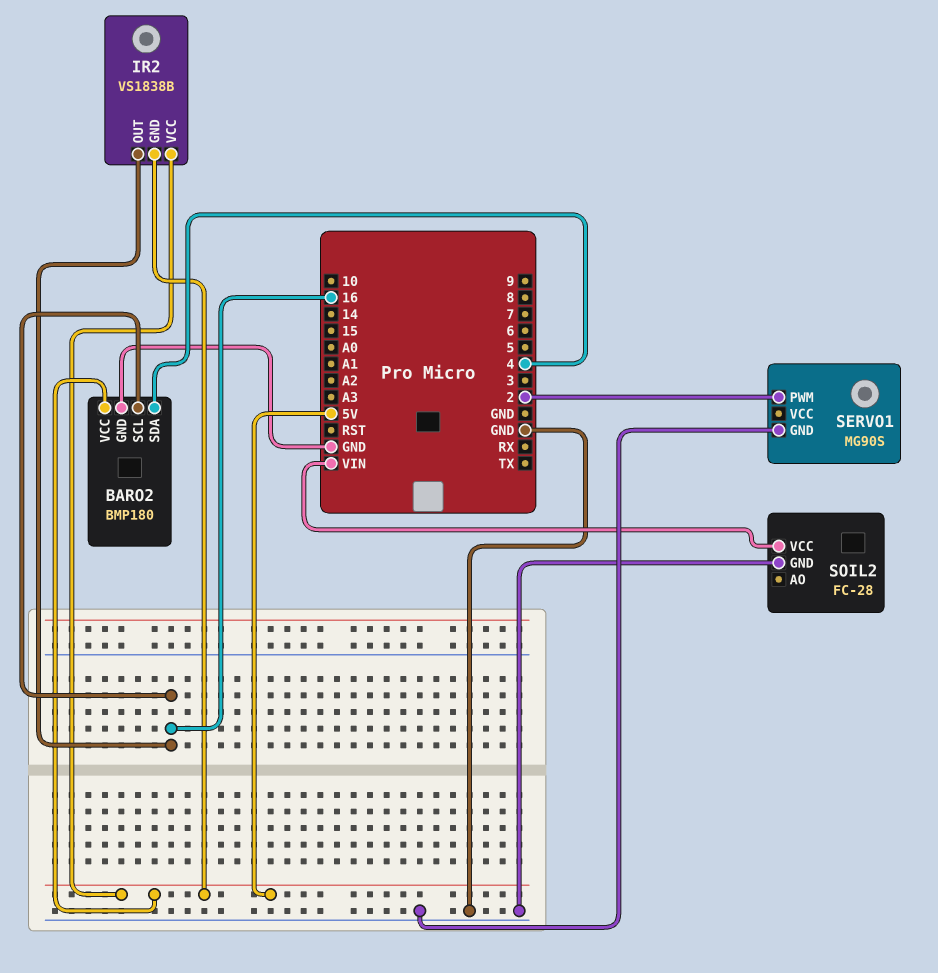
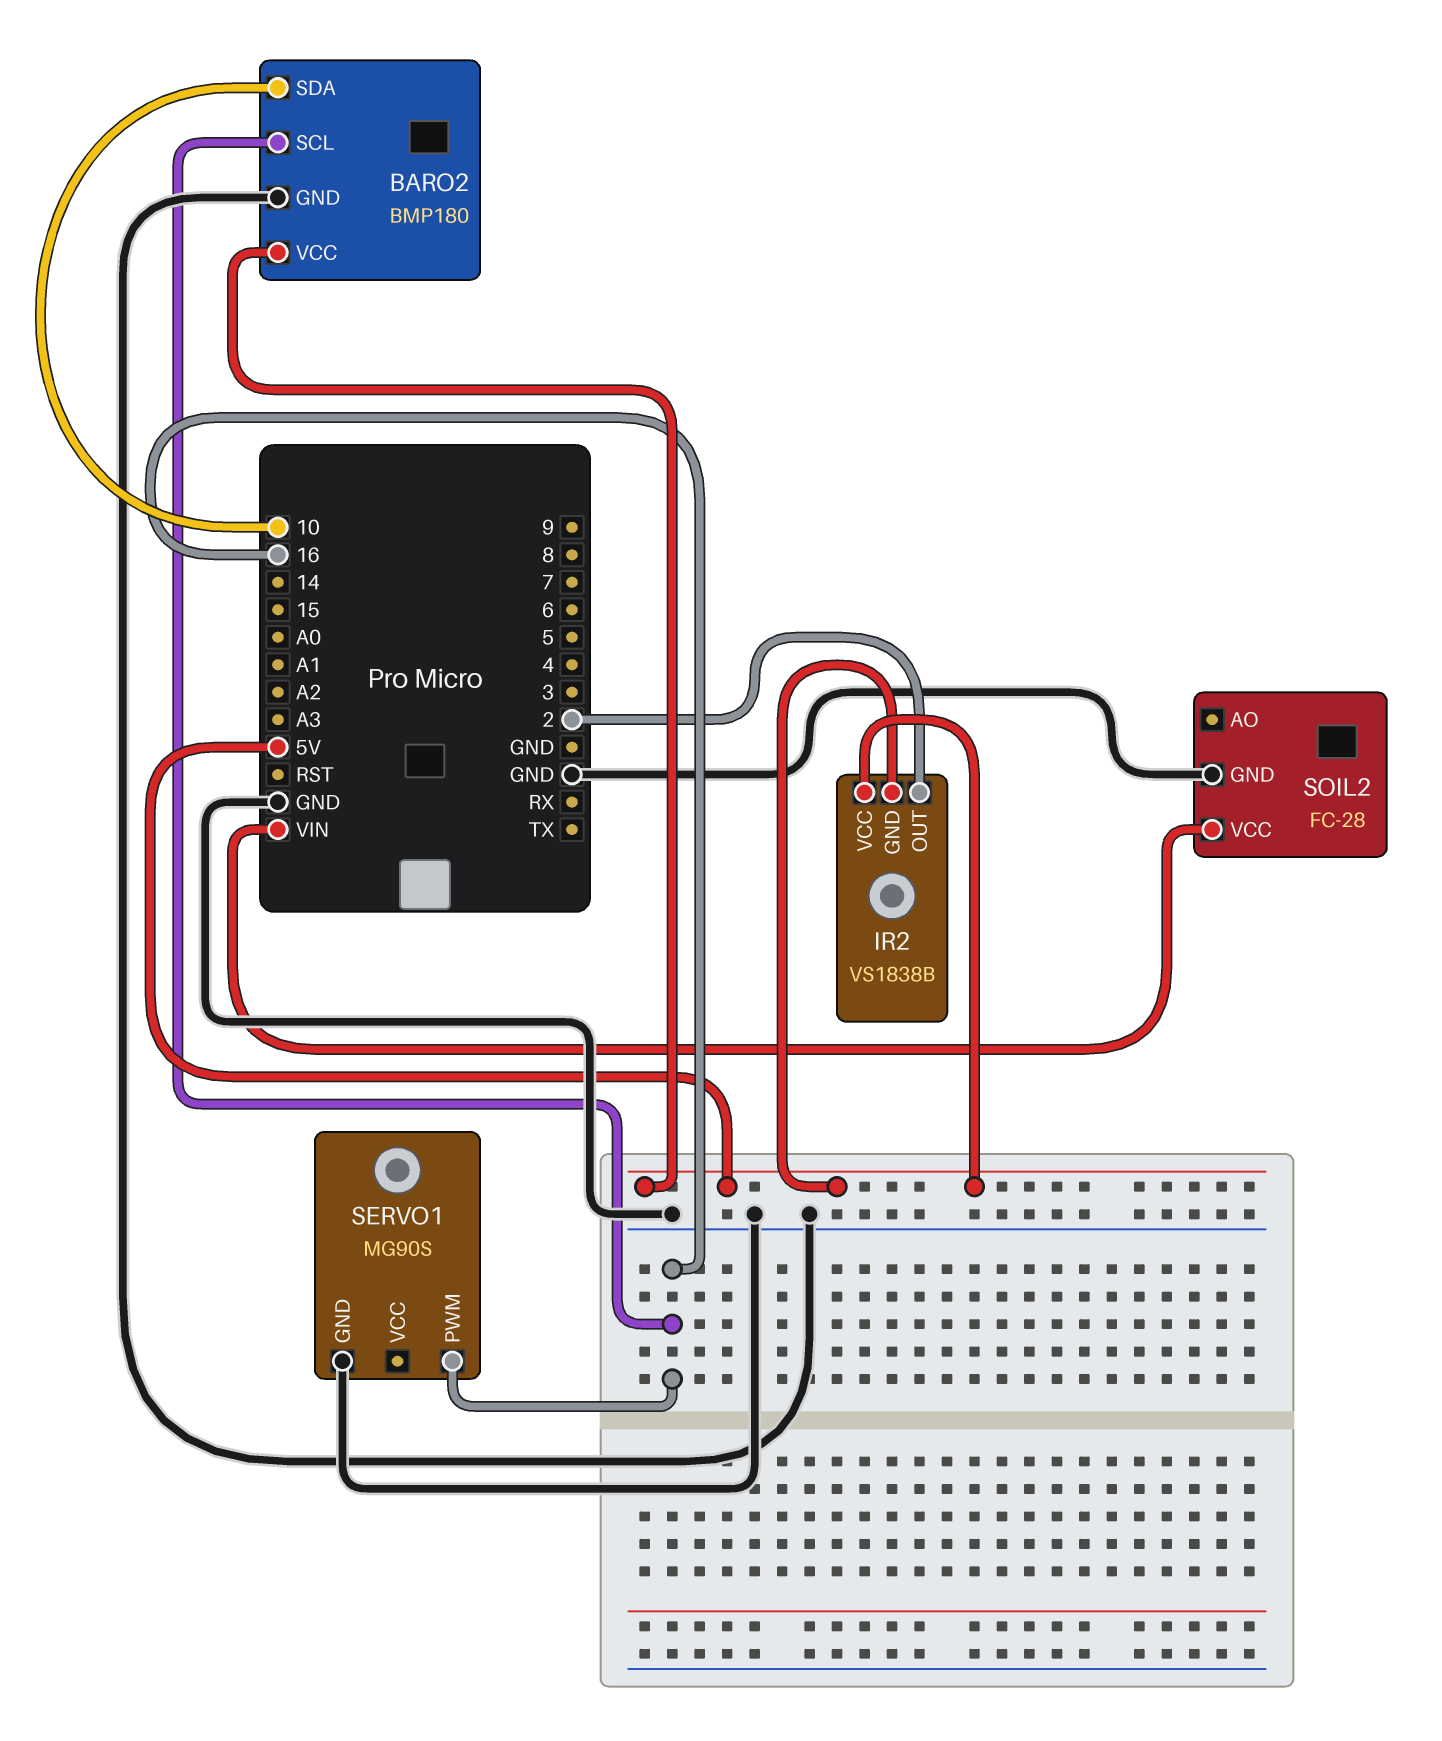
BARO2 pin SDA: 4 -> 10
IR2 pin OUT: 16 -> 2
SERVO1 pin PWM: 2 -> 16

